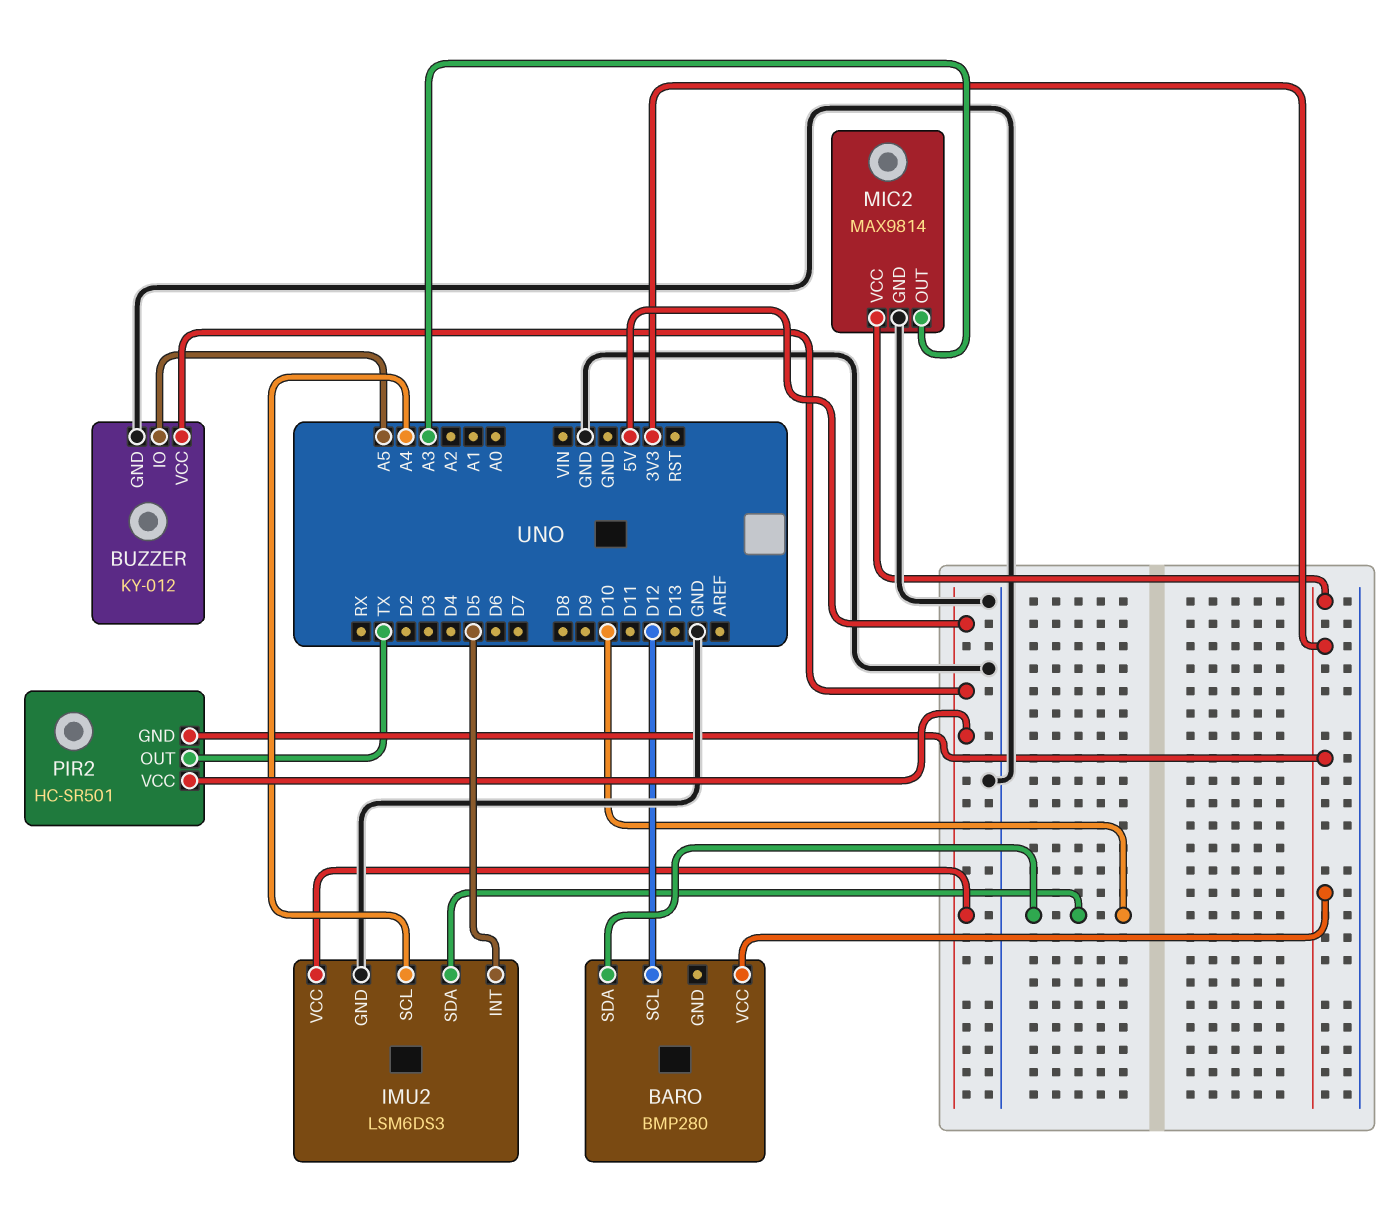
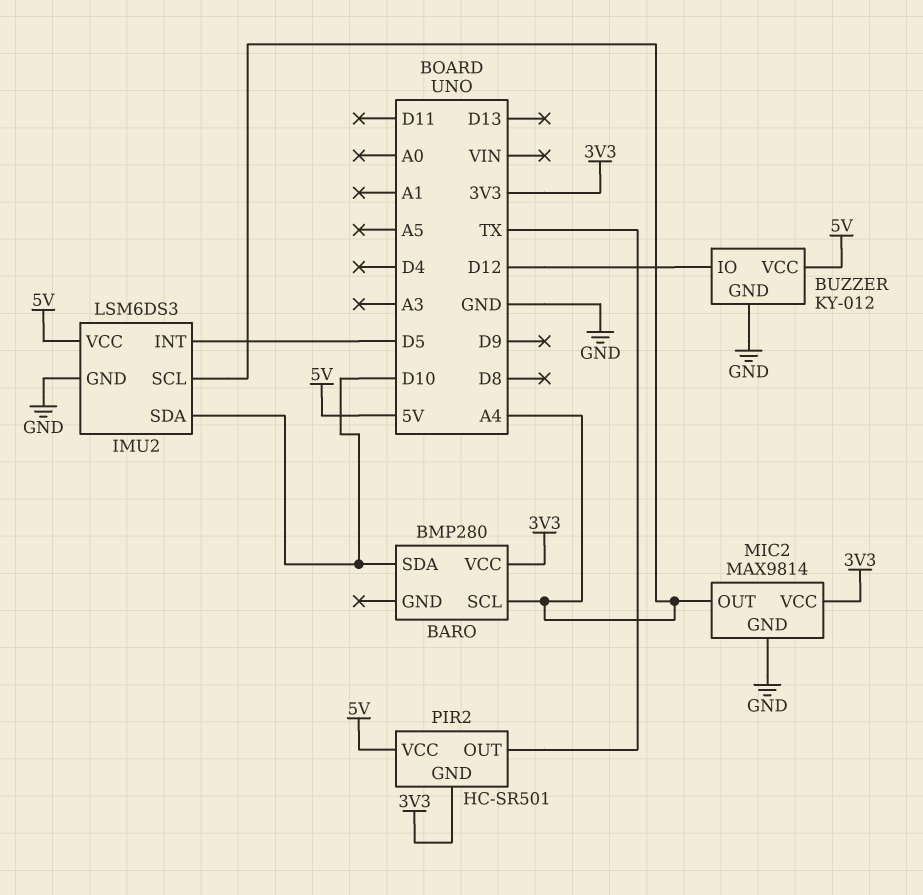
BARO pin SCL: D12 -> A4
BUZZER pin IO: A5 -> D12
MIC2 pin OUT: A3 -> A4

